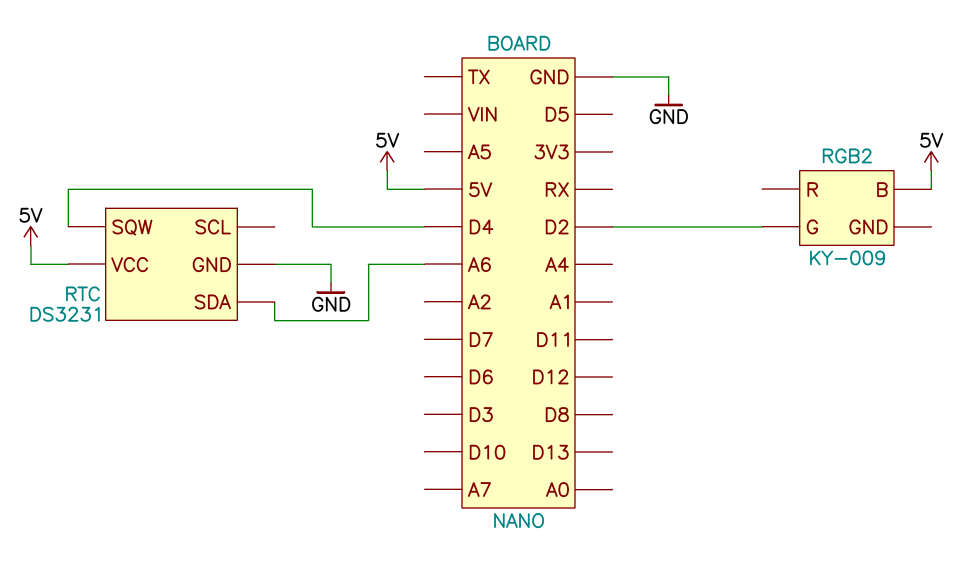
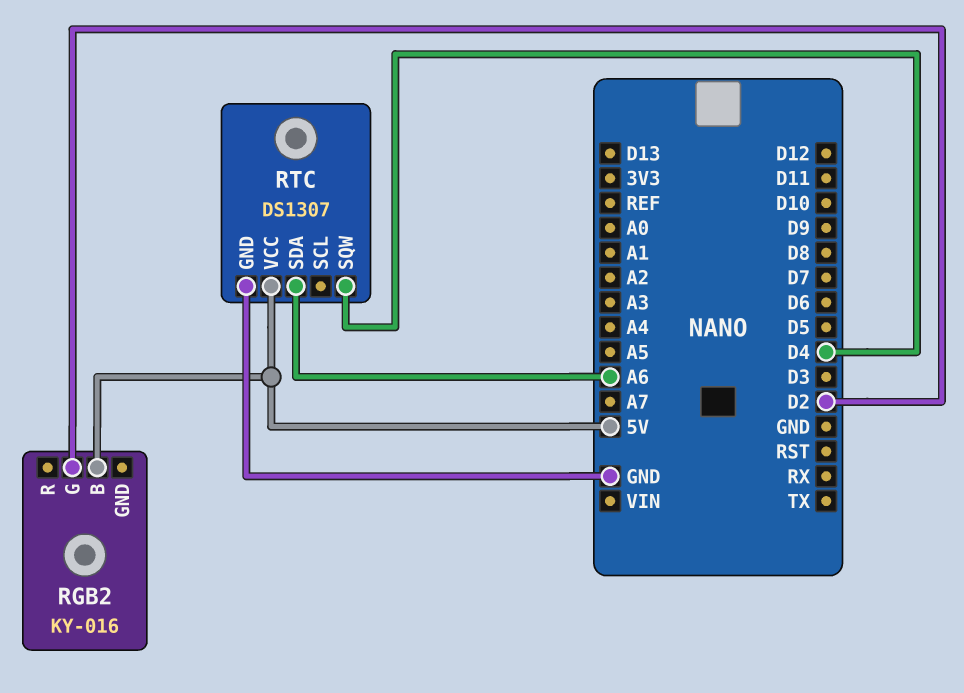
RGB2: KY-009 -> KY-016
RTC: DS3231 -> DS1307

